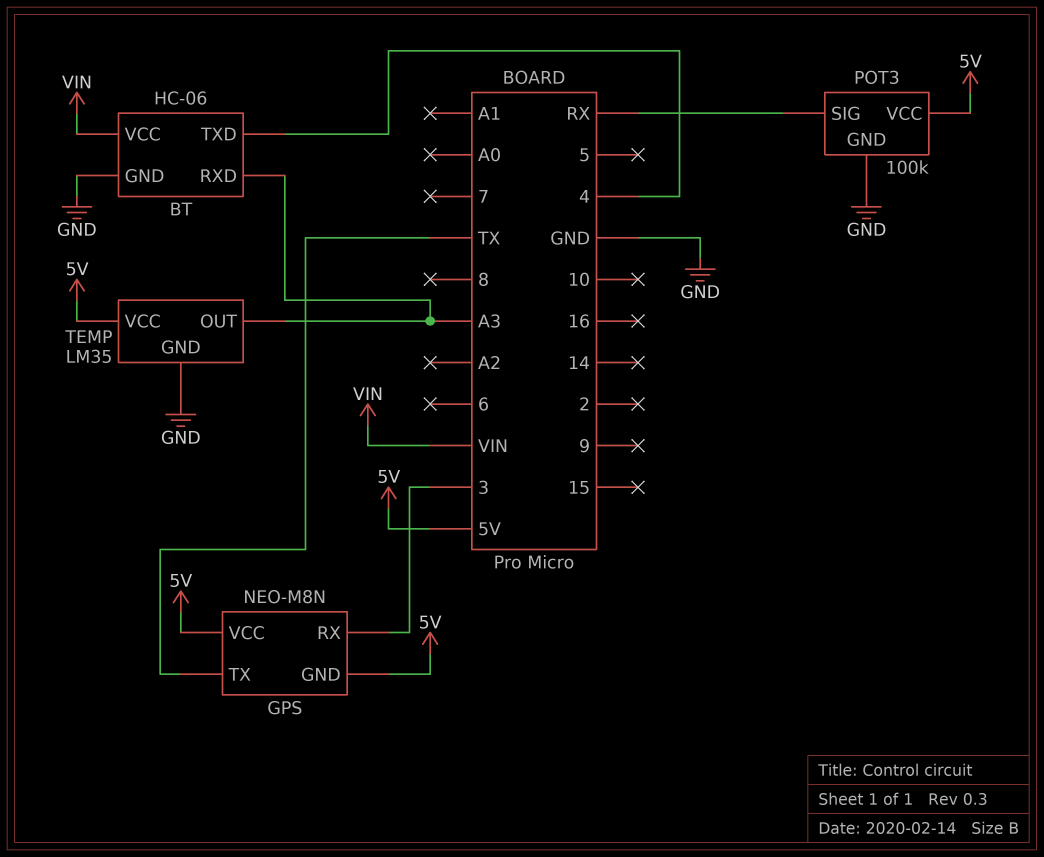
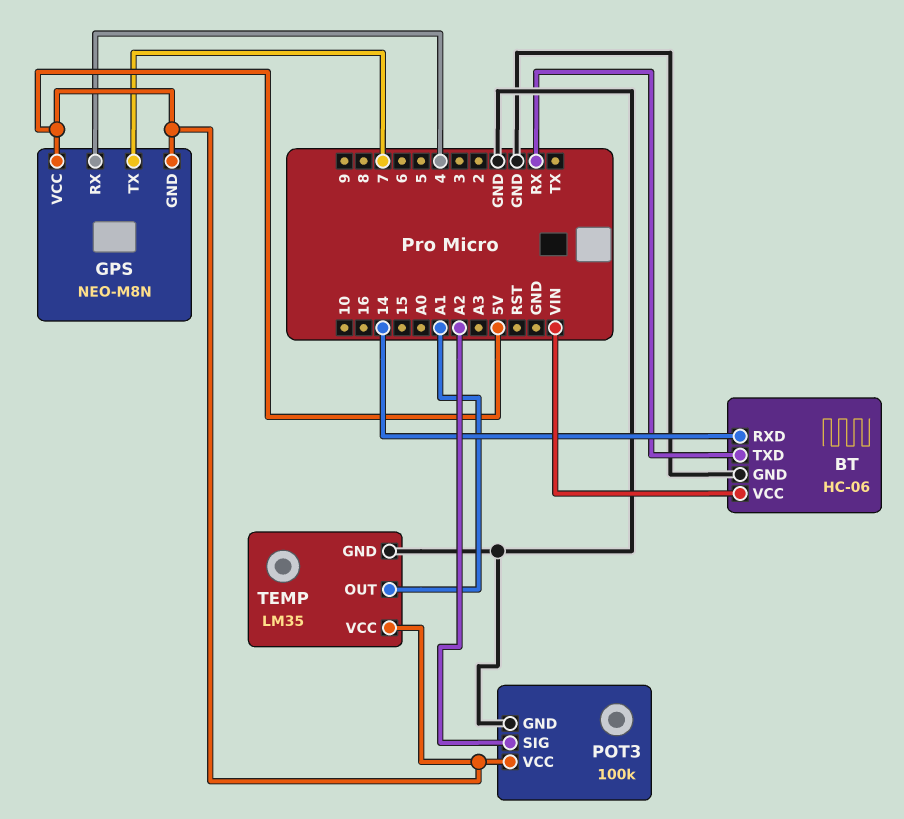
BT pin RXD: A3 -> 14
BT pin TXD: 4 -> RX
GPS pin RX: 3 -> 4
GPS pin TX: TX -> 7
POT3 pin SIG: RX -> A2
TEMP pin OUT: A3 -> A1

